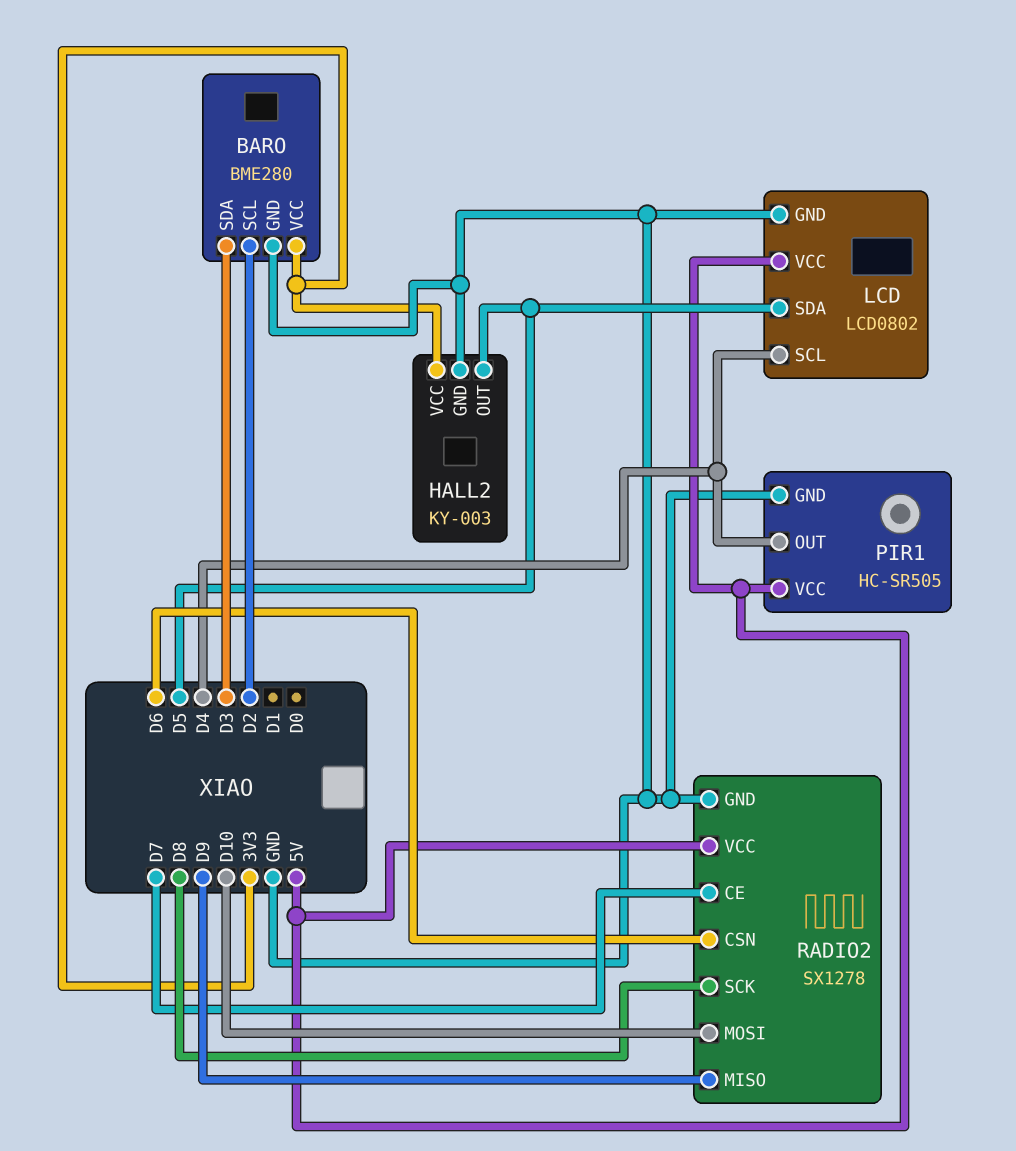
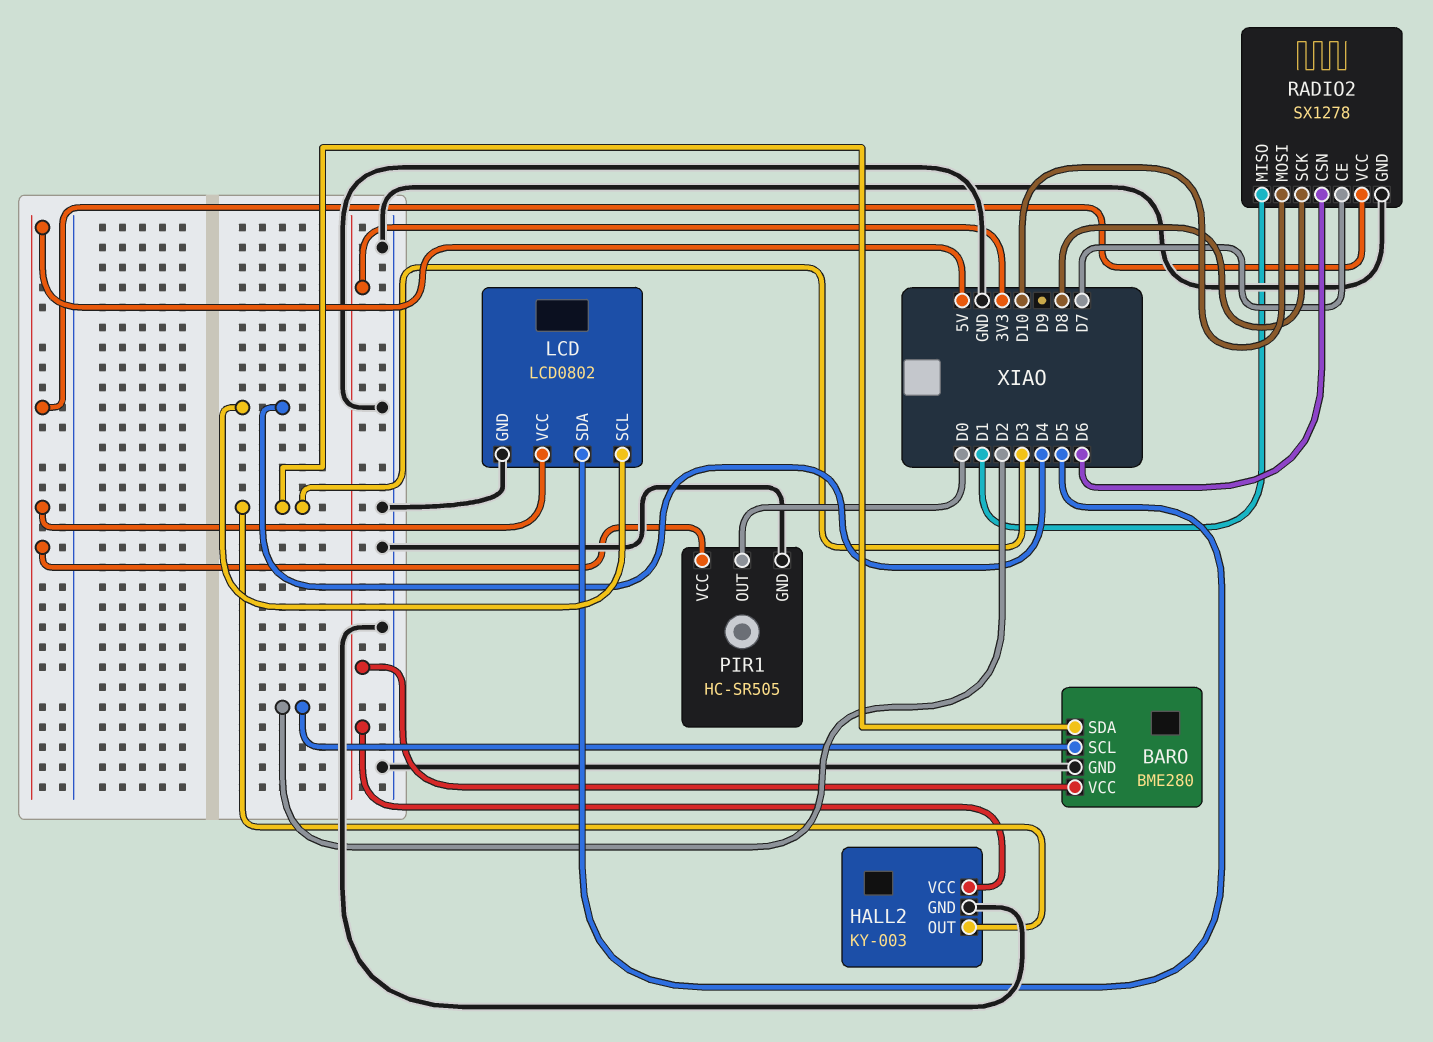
HALL2 pin OUT: D5 -> D3
PIR1 pin OUT: D4 -> D0
RADIO2 pin MISO: D9 -> D1

